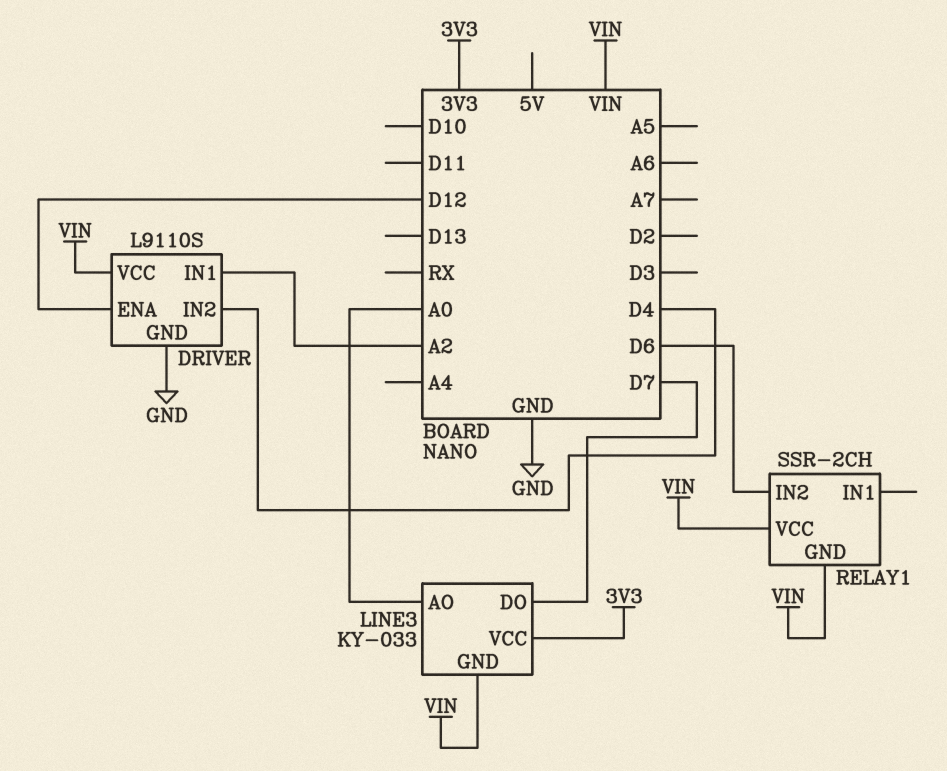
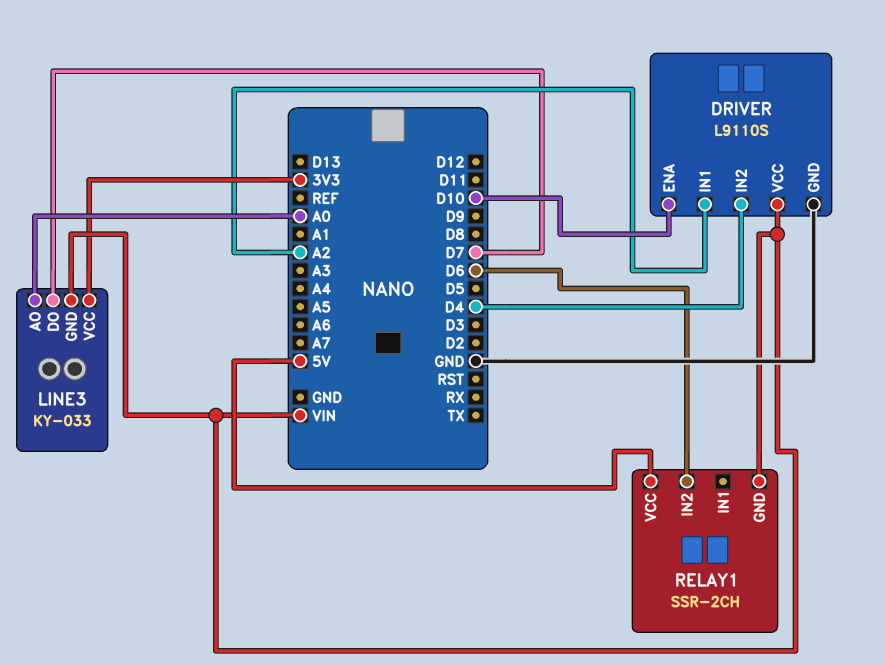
DRIVER pin ENA: D12 -> D10
RELAY1 pin VCC: VIN -> 5V

